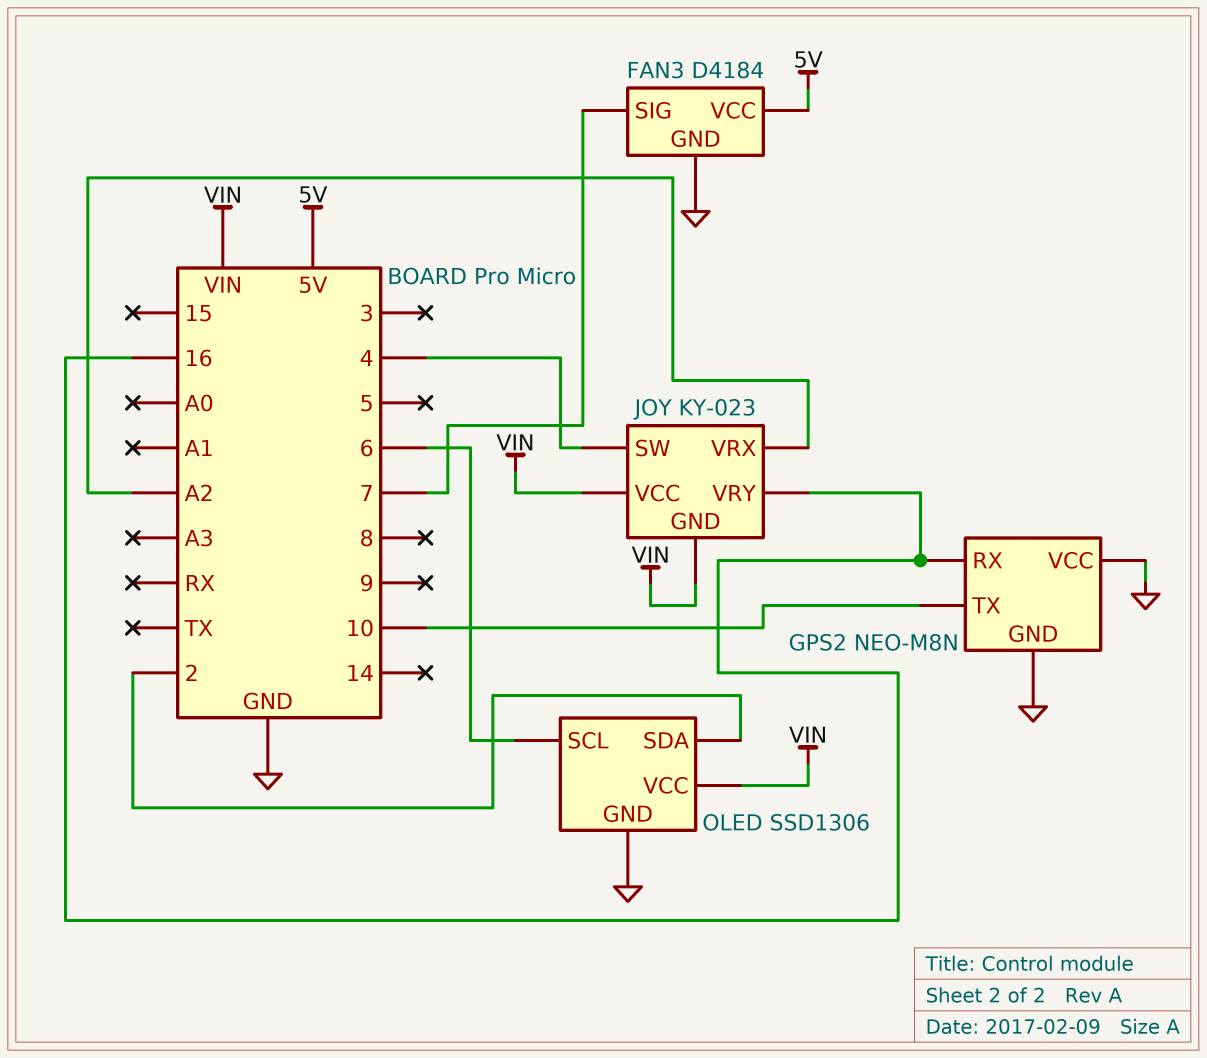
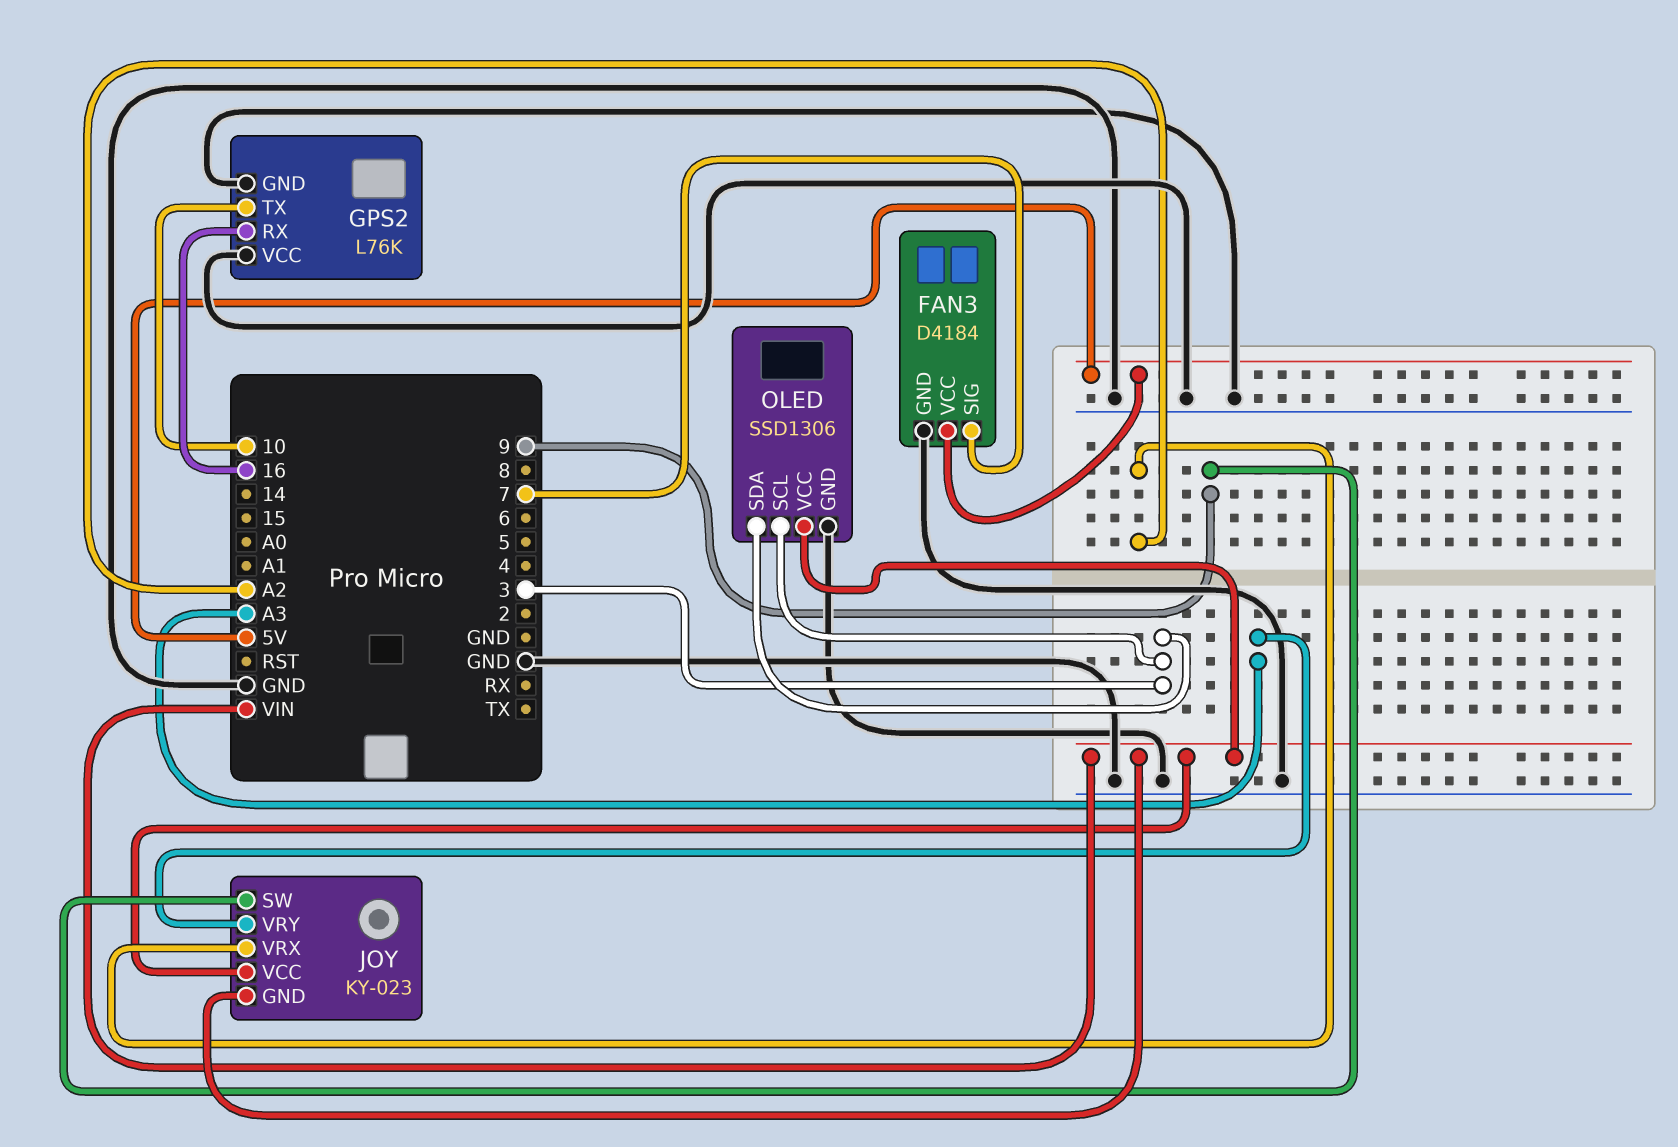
GPS2: NEO-M8N -> L76K
JOY pin SW: 4 -> 9
JOY pin VRY: 16 -> A3
OLED pin SCL: 6 -> 3
OLED pin SDA: 2 -> 3

